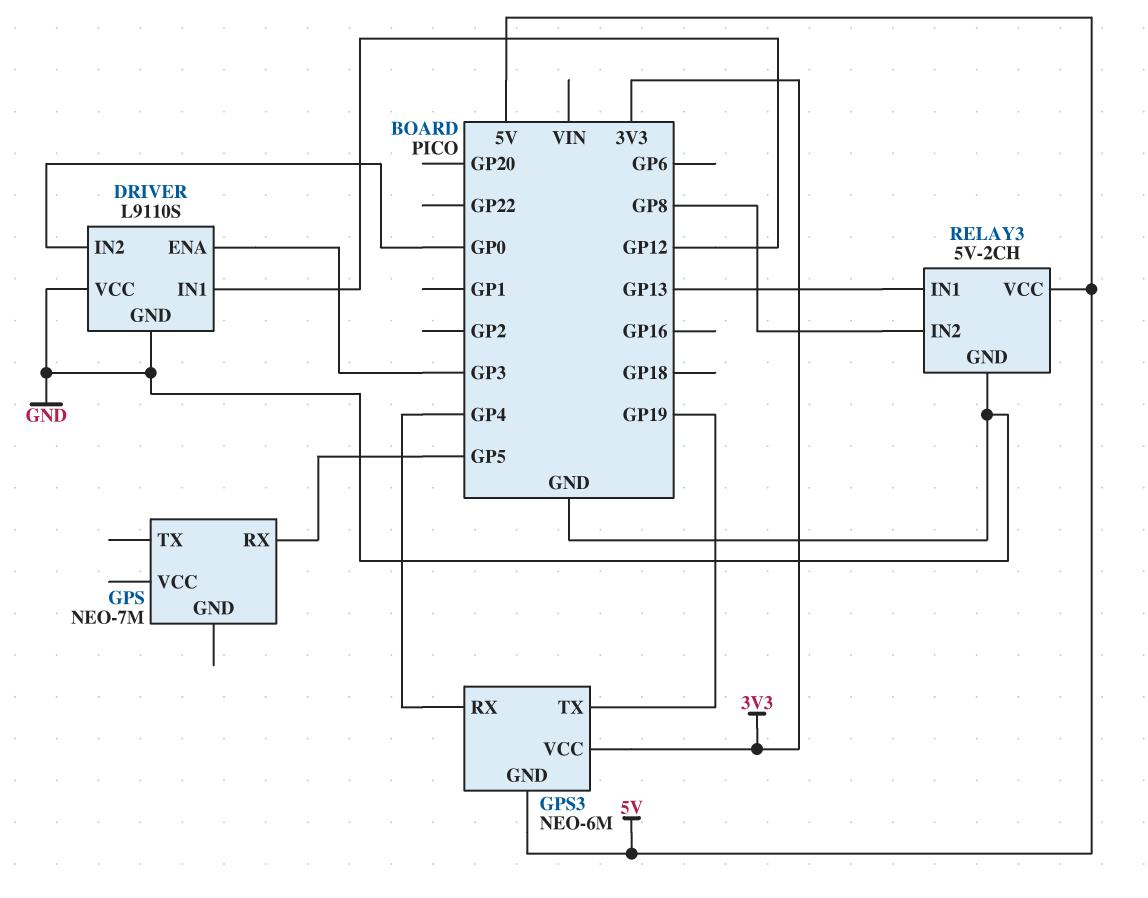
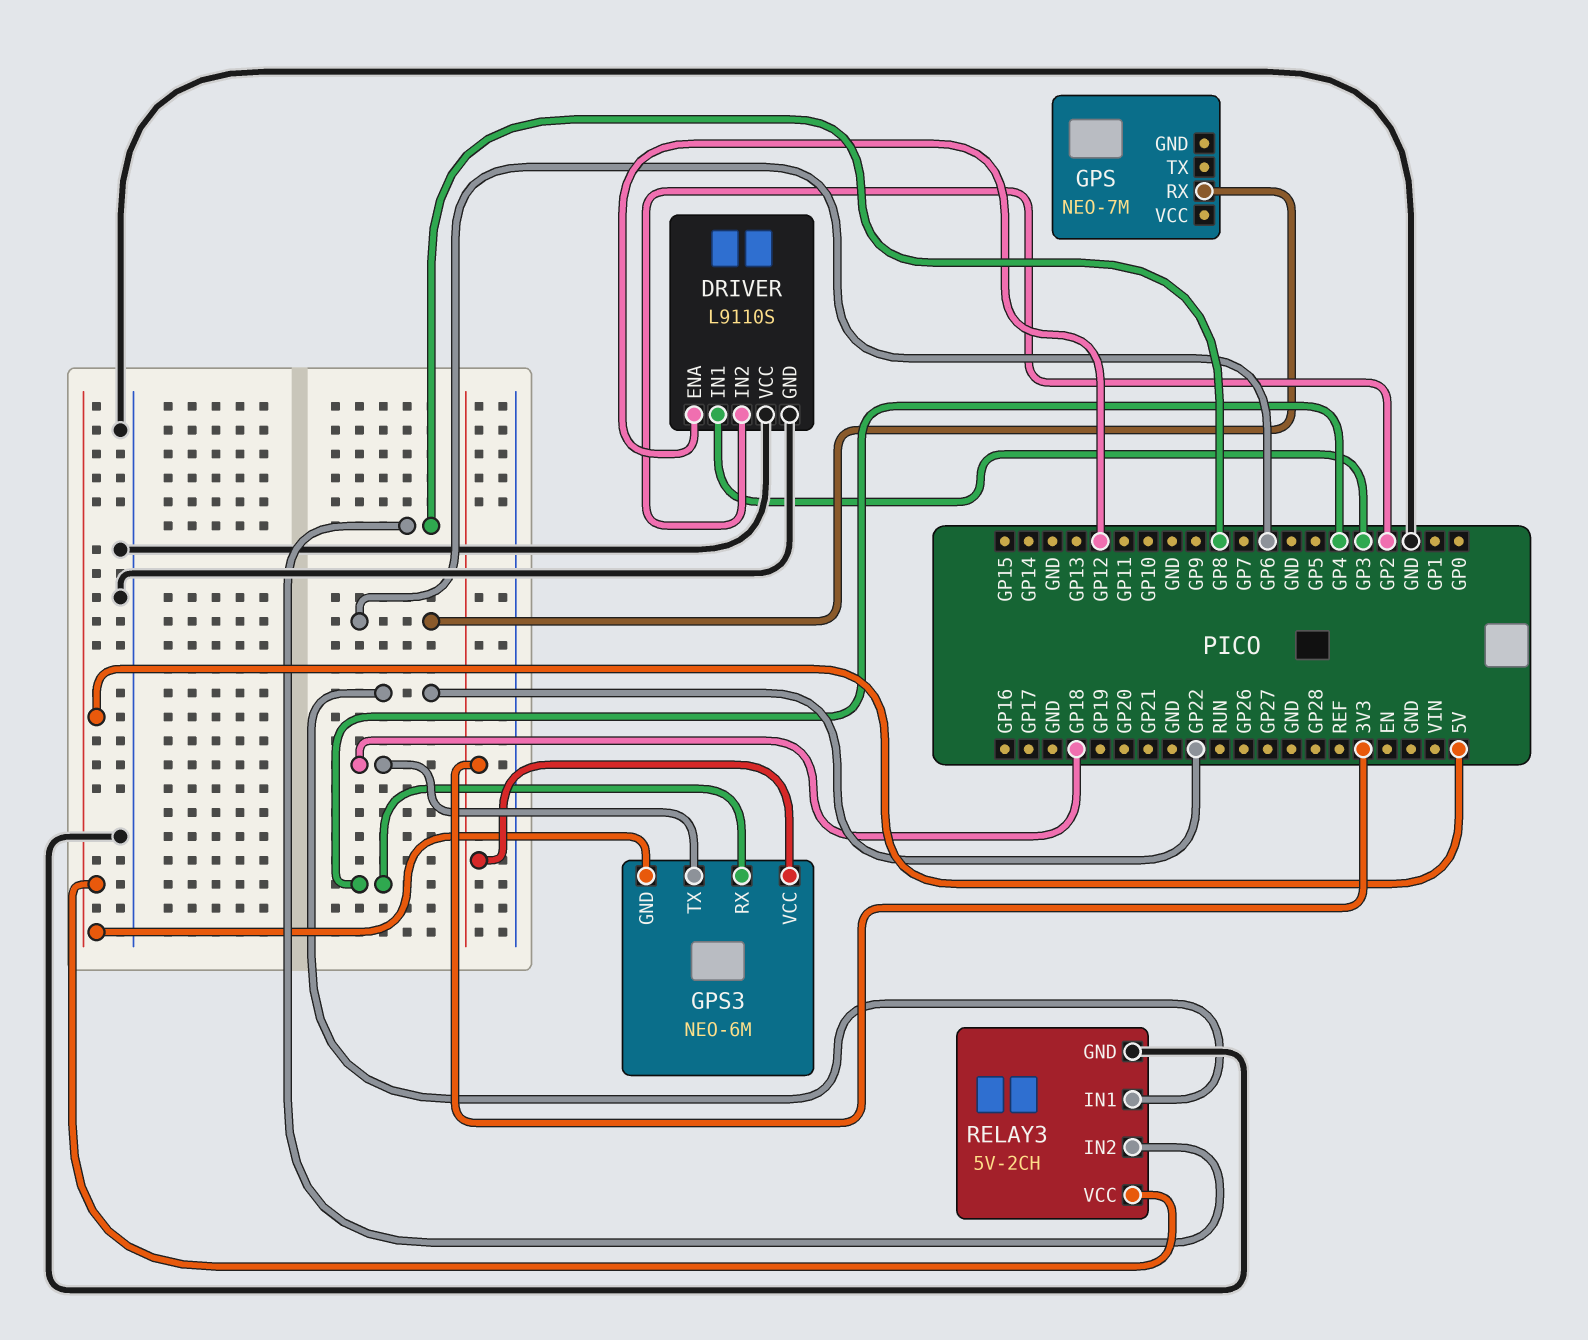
DRIVER pin ENA: GP3 -> GP12
DRIVER pin IN1: GP12 -> GP3
DRIVER pin IN2: GP0 -> GP2
GPS pin RX: GP5 -> GP6
GPS3 pin TX: GP19 -> GP18
RELAY3 pin IN1: GP13 -> GP22

